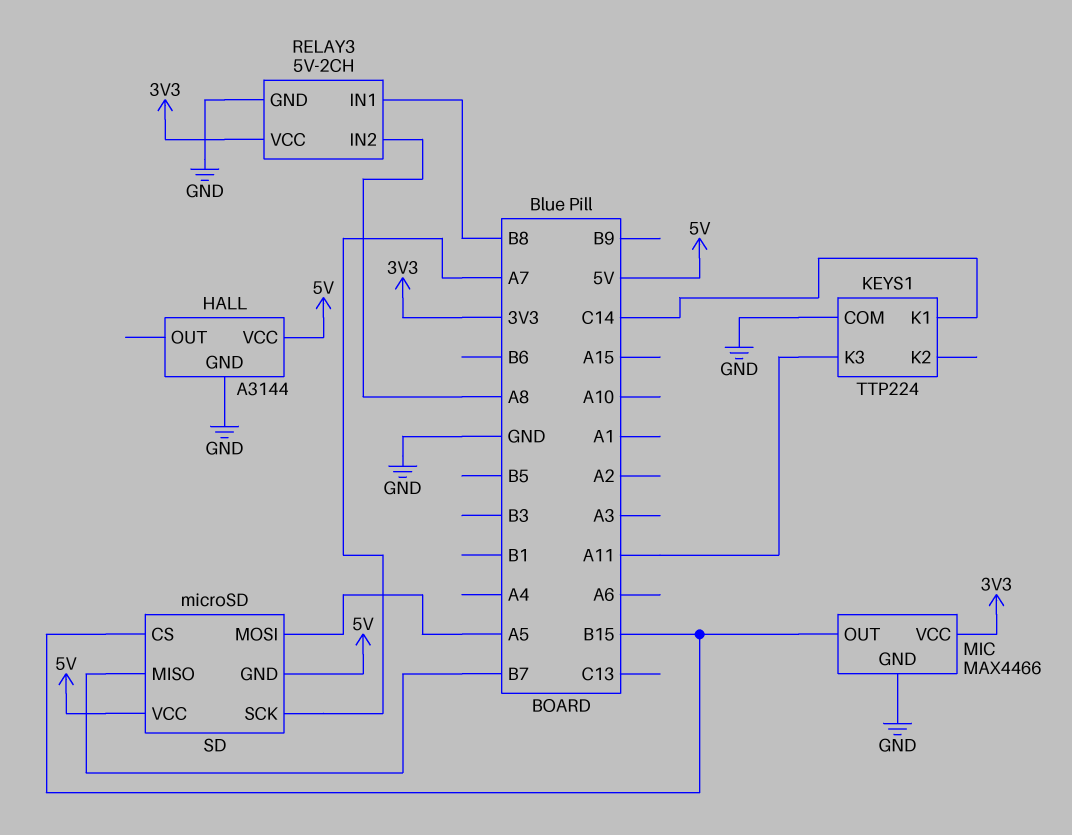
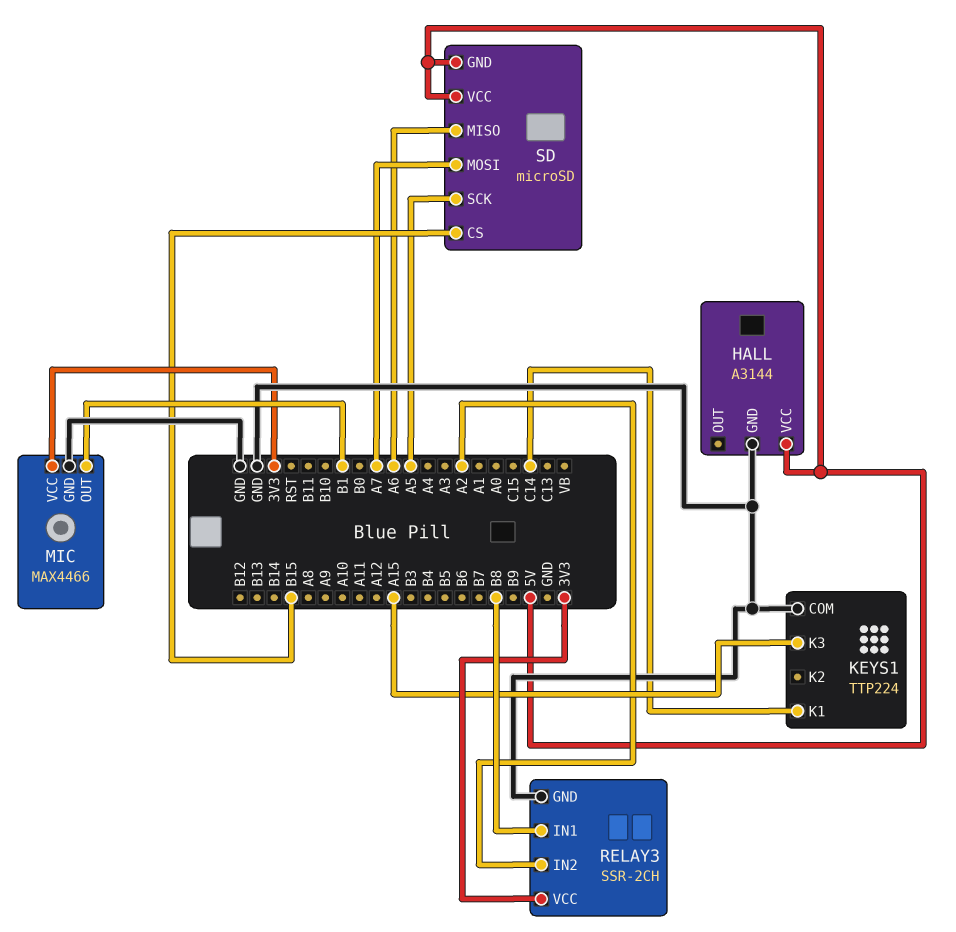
KEYS1 pin K3: A11 -> A15
MIC pin OUT: B15 -> B1
RELAY3: 5V-2CH -> SSR-2CH
RELAY3 pin IN2: A8 -> A2
SD pin MISO: B7 -> A6
SD pin MOSI: A5 -> A7
SD pin SCK: A7 -> A5

